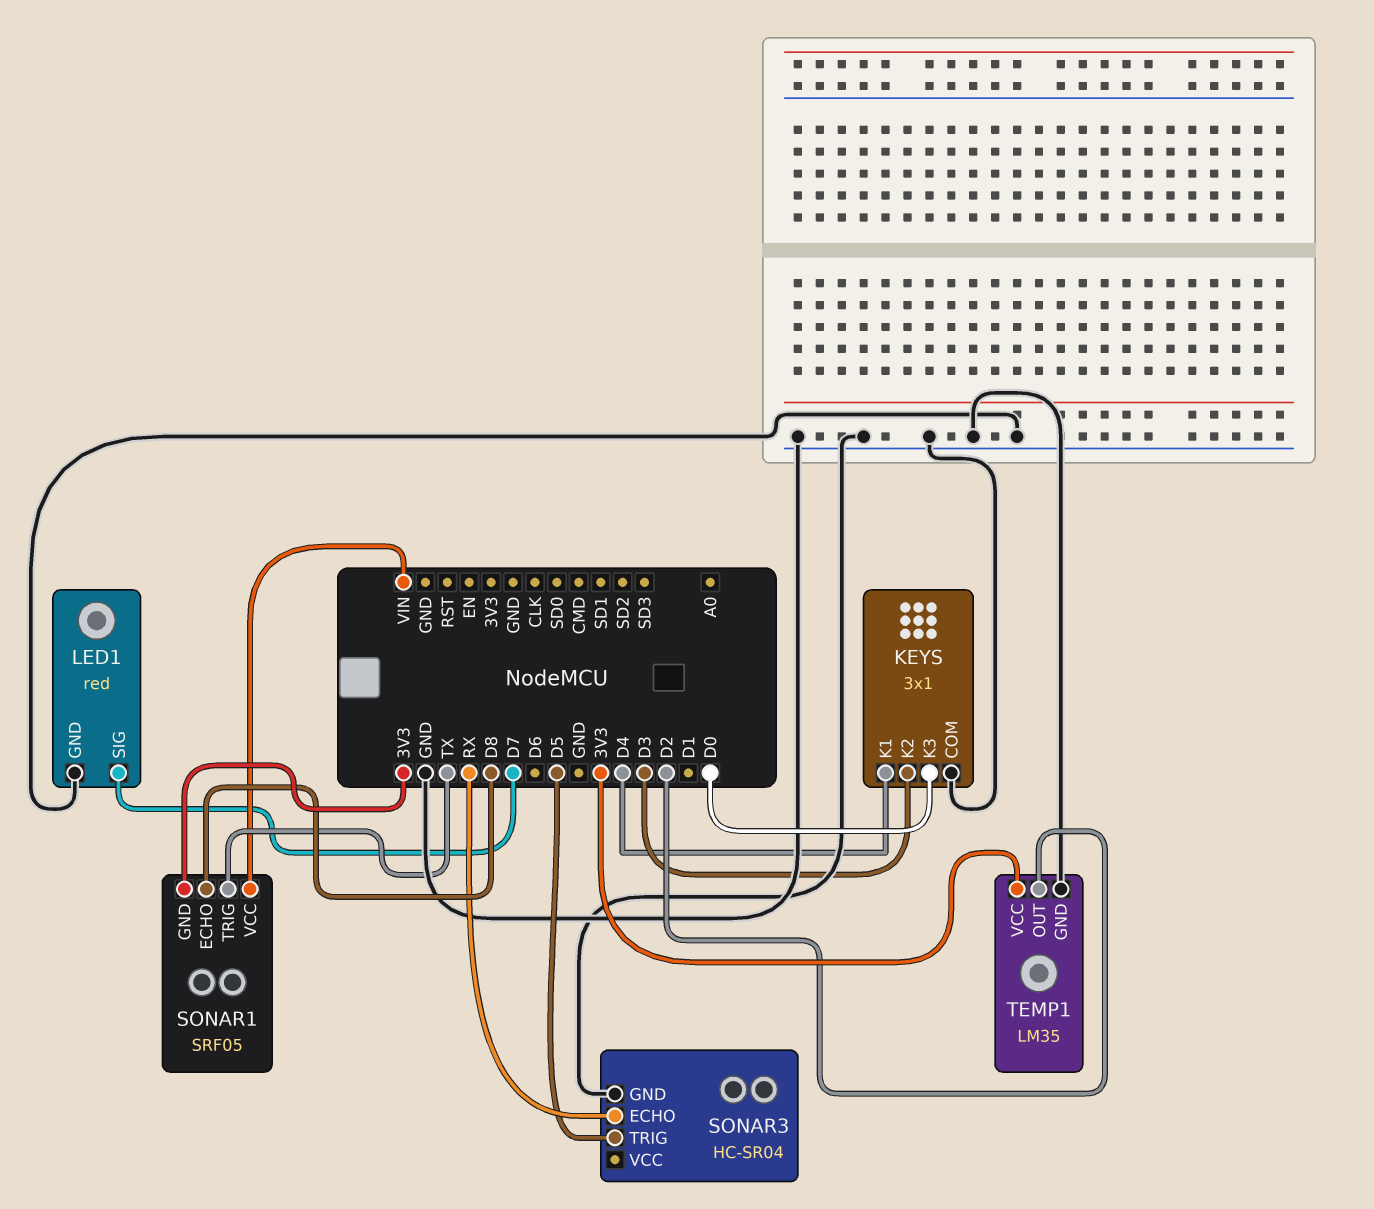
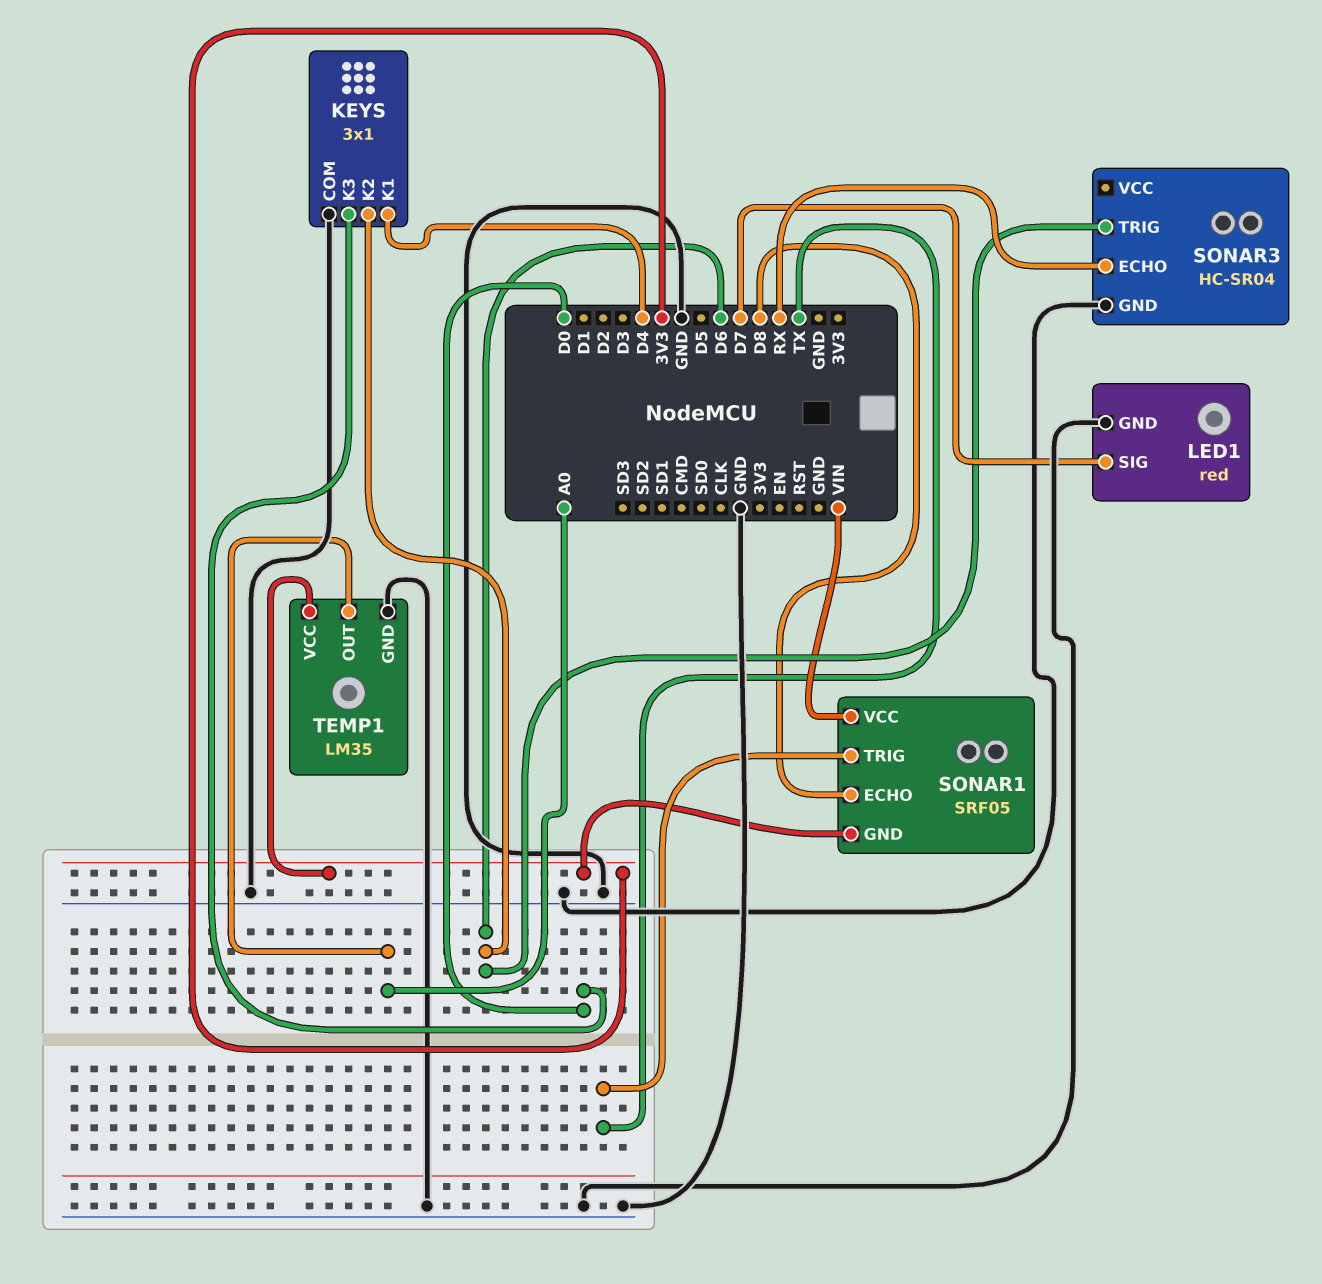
KEYS pin K2: D3 -> D6
SONAR3 pin TRIG: D5 -> D6
TEMP1 pin OUT: D2 -> A0

